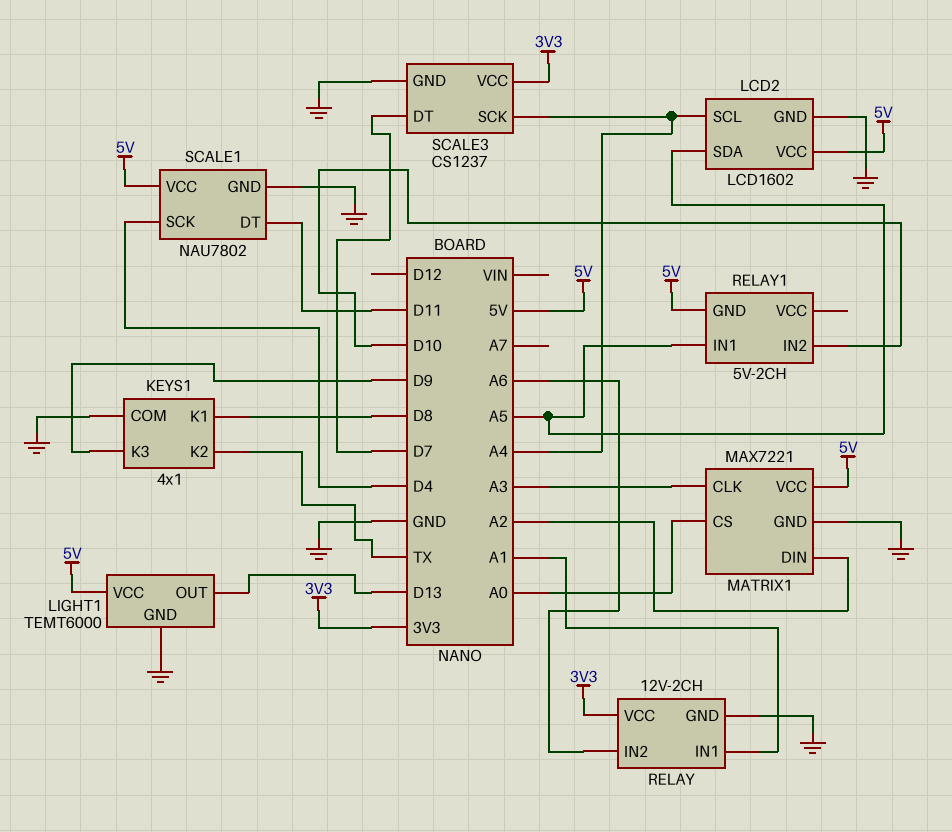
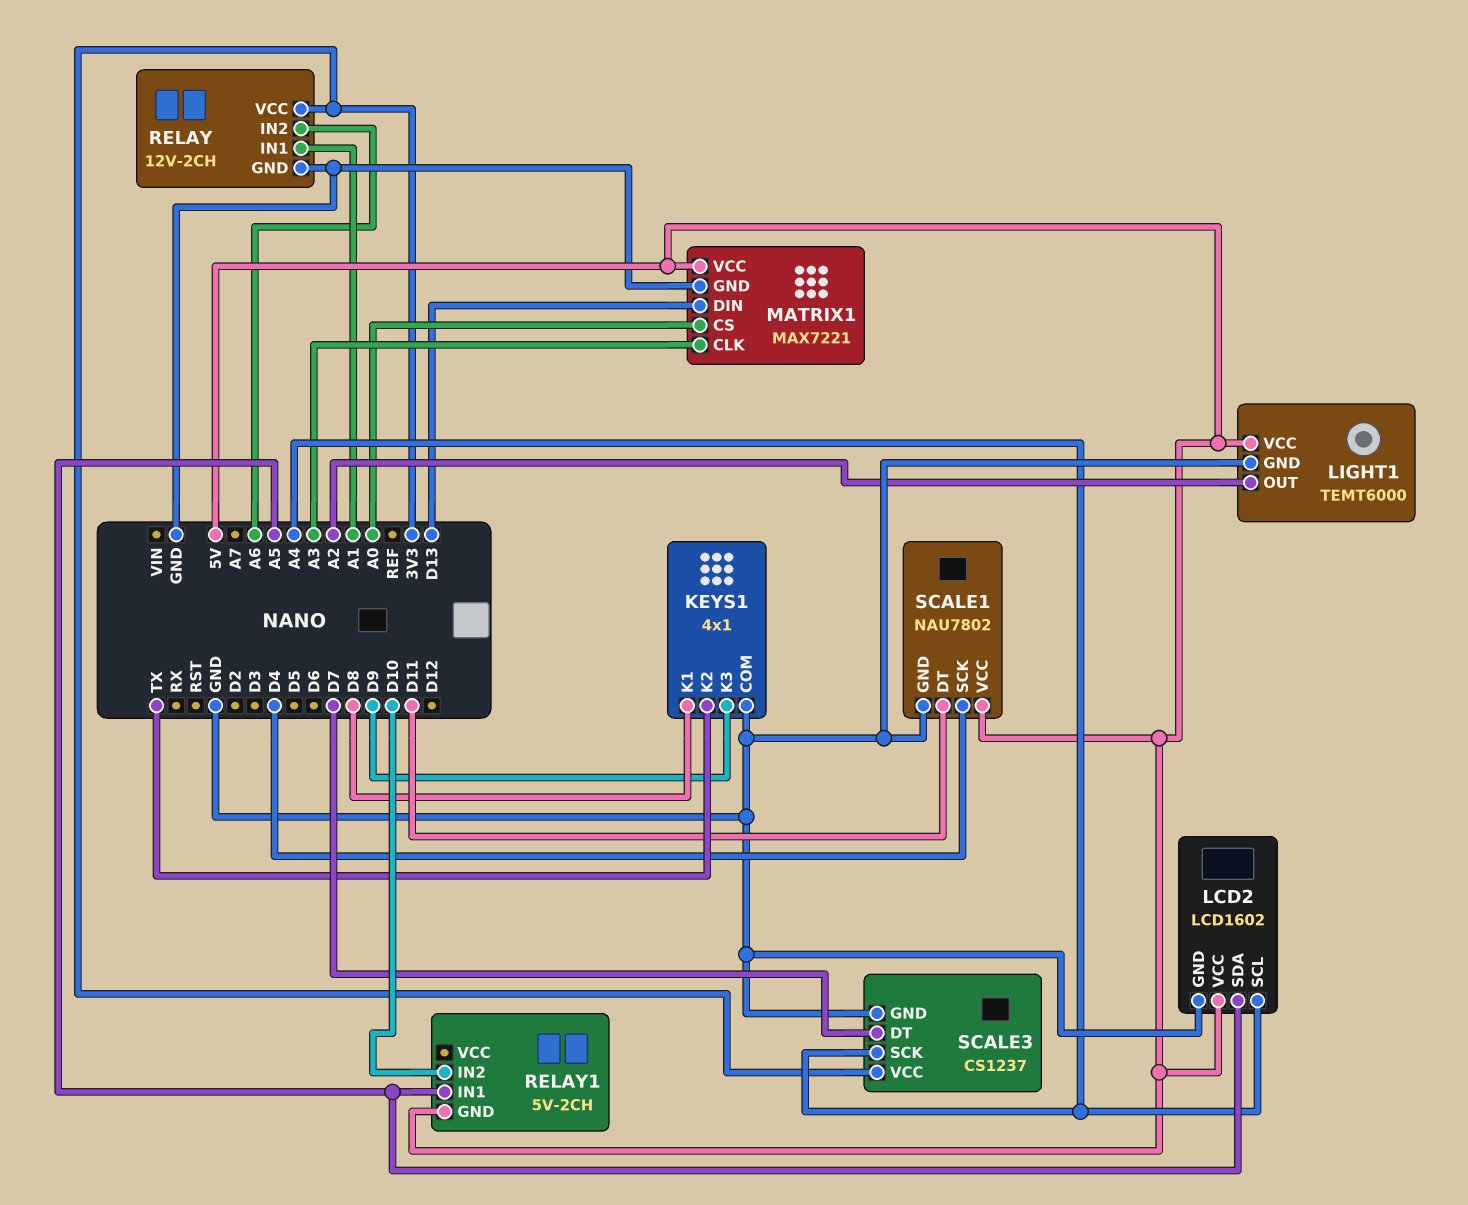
LIGHT1 pin OUT: D13 -> A2
MATRIX1 pin DIN: A2 -> D13

